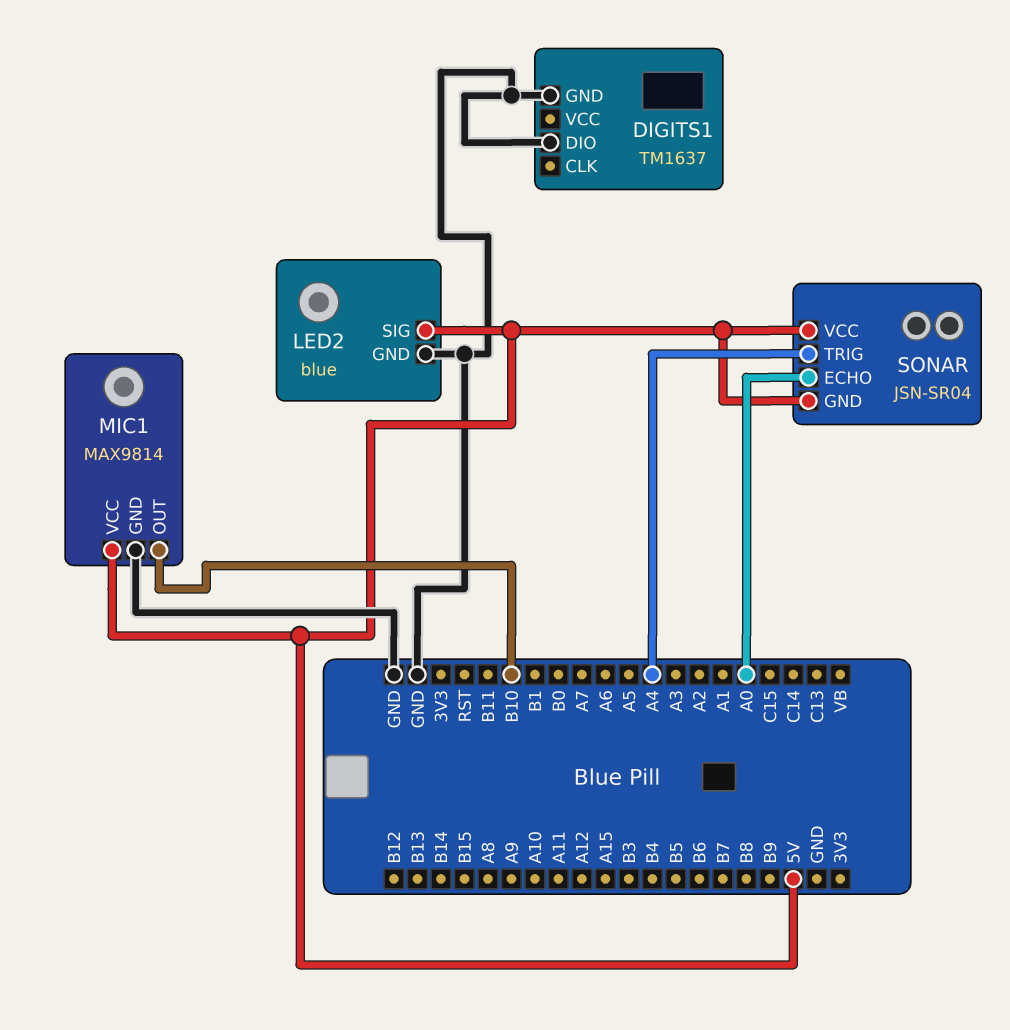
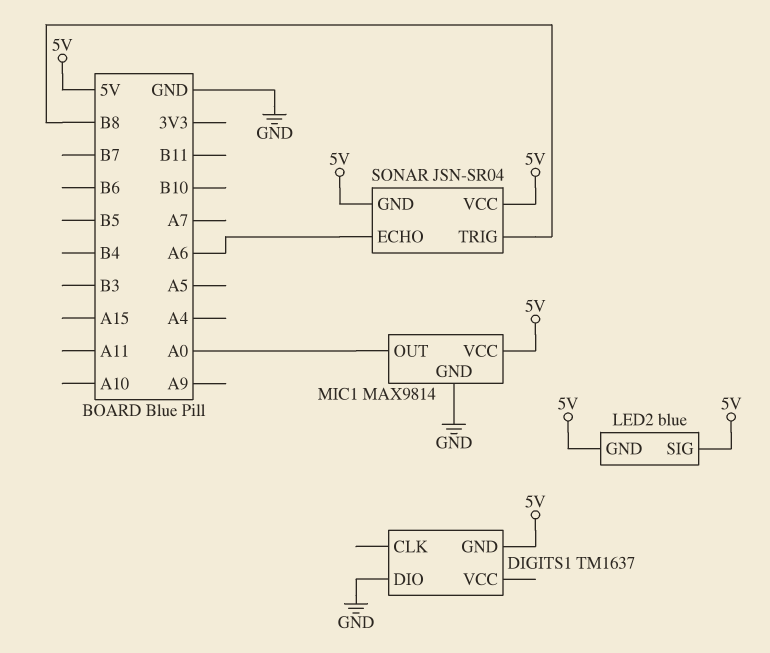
DIGITS1 pin GND: GND -> 5V
LED2 pin GND: GND -> 5V
MIC1 pin OUT: B10 -> A0
SONAR pin ECHO: A0 -> A6
SONAR pin TRIG: A4 -> B8

